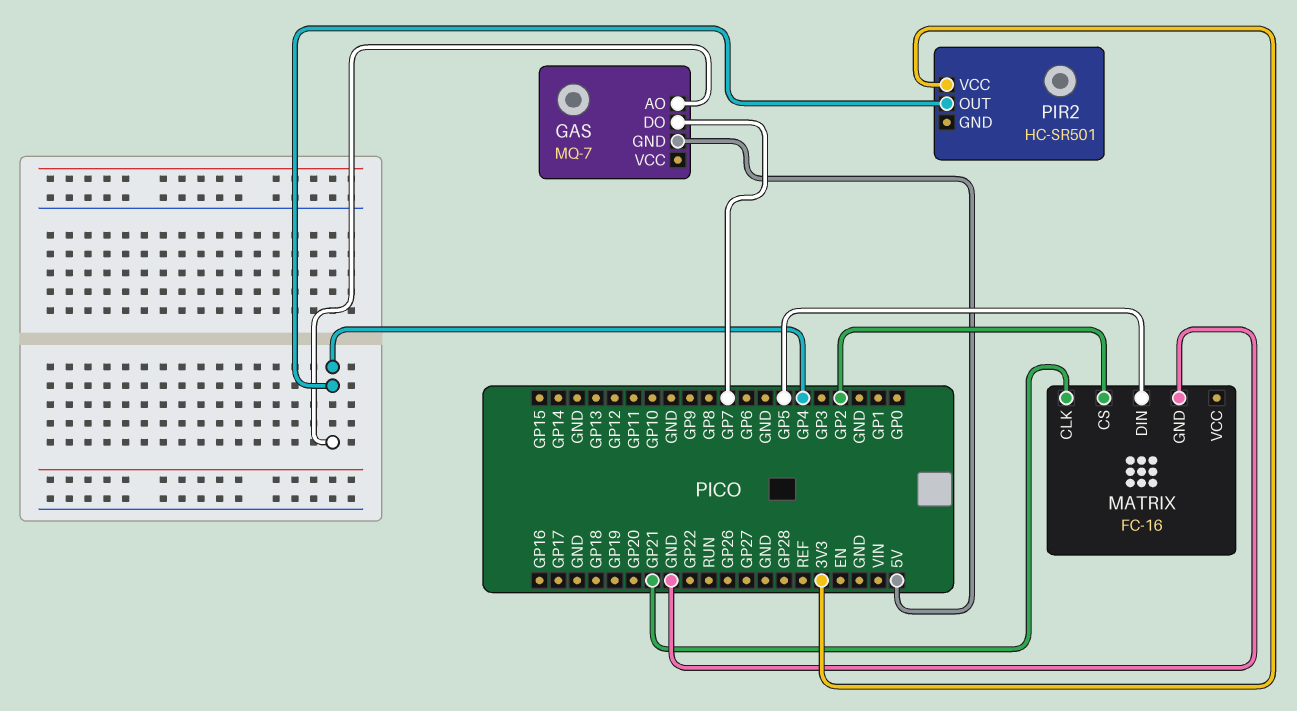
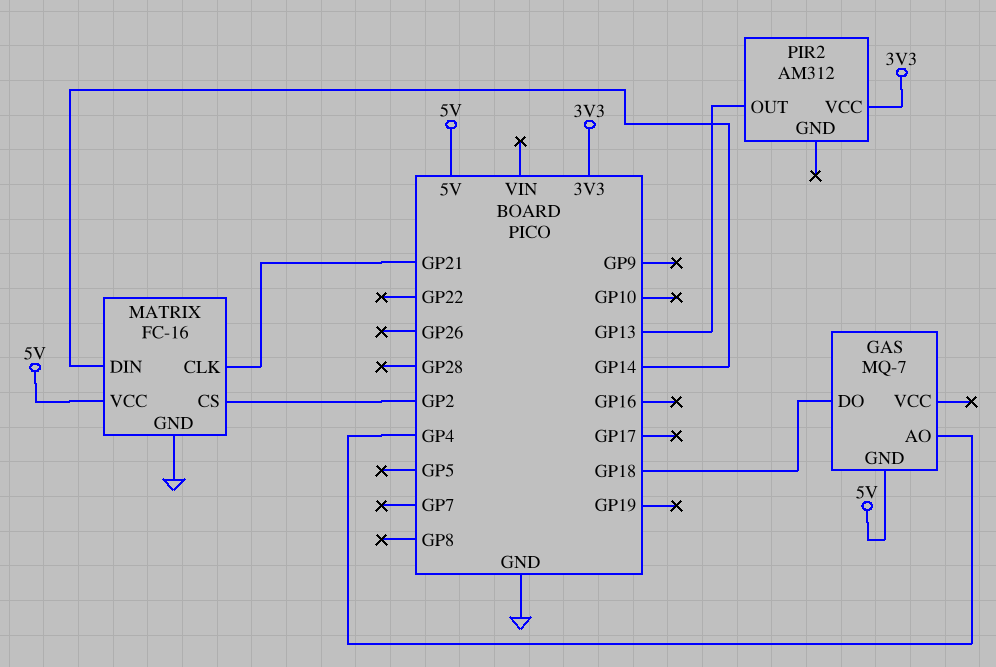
GAS pin DO: GP7 -> GP18
MATRIX pin DIN: GP5 -> GP14
MATRIX pin VCC: none -> 5V
PIR2: HC-SR501 -> AM312
PIR2 pin OUT: GP4 -> GP13

